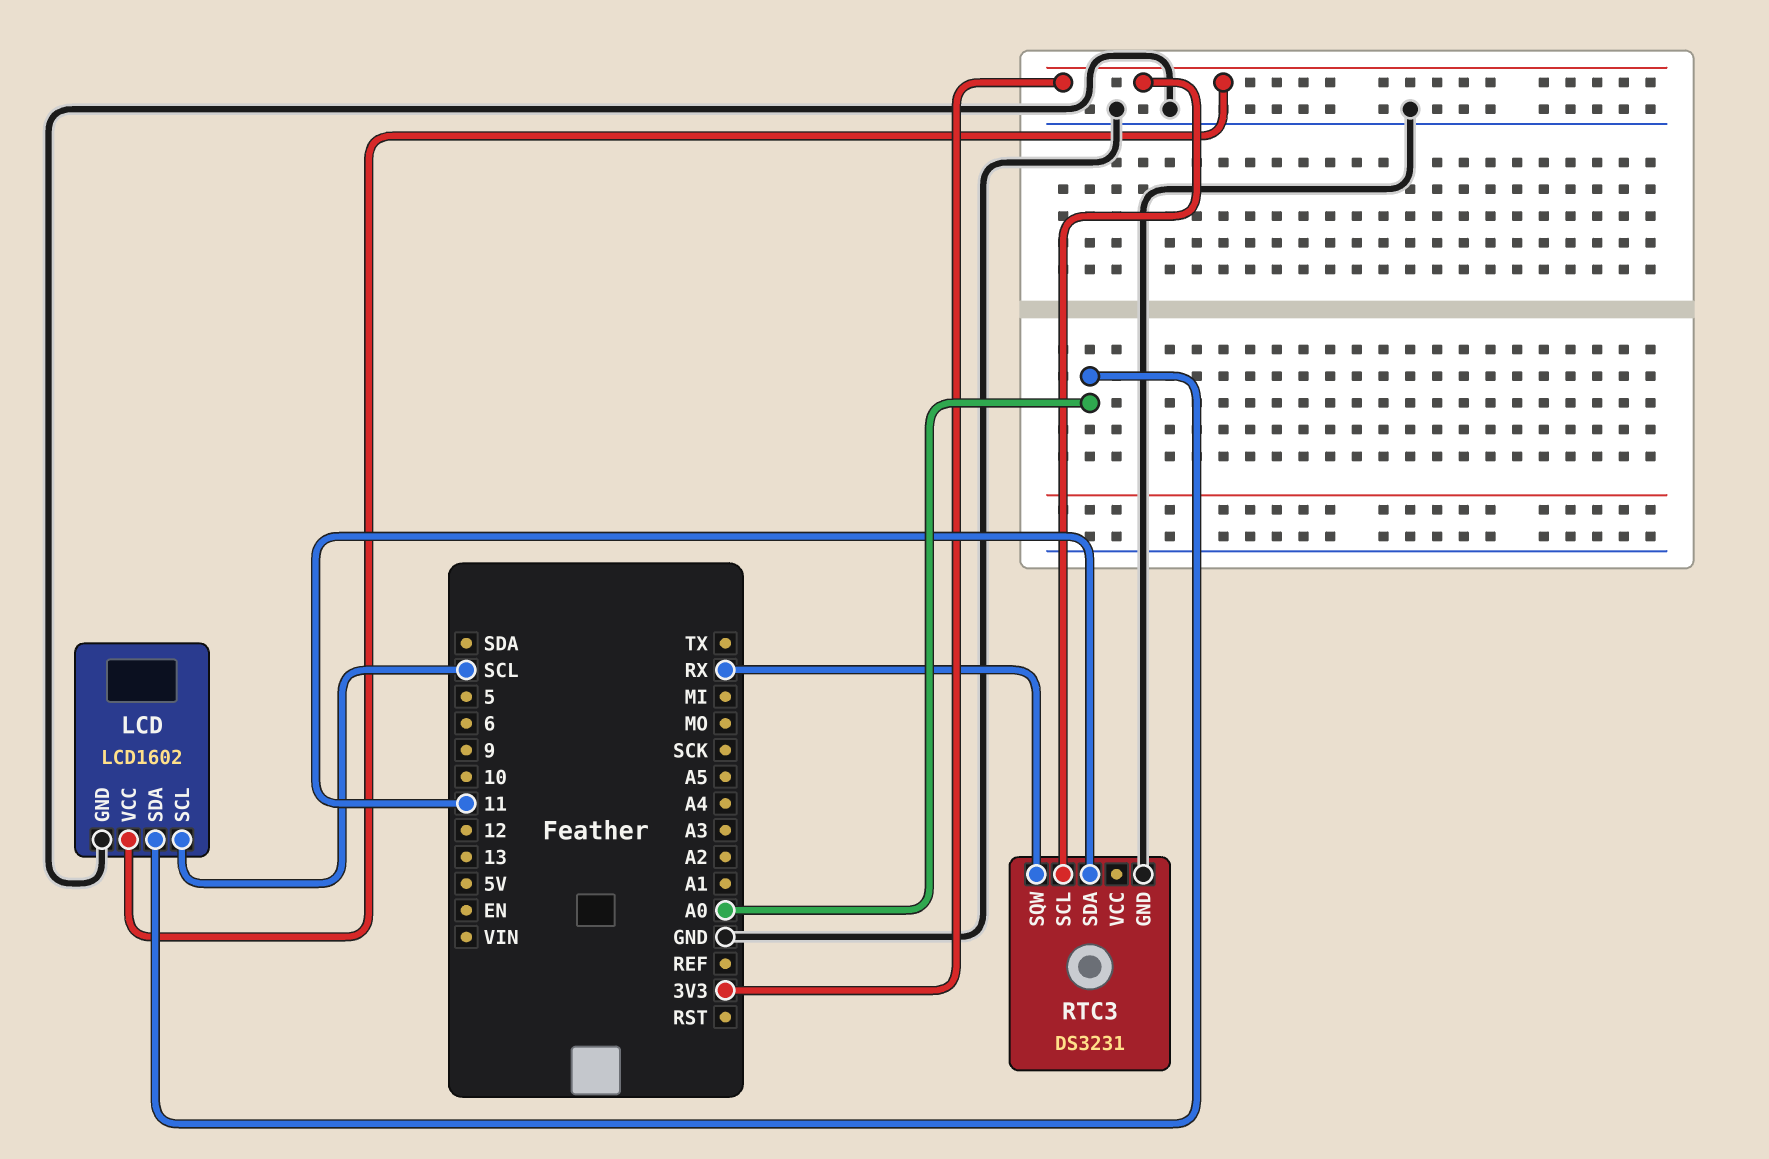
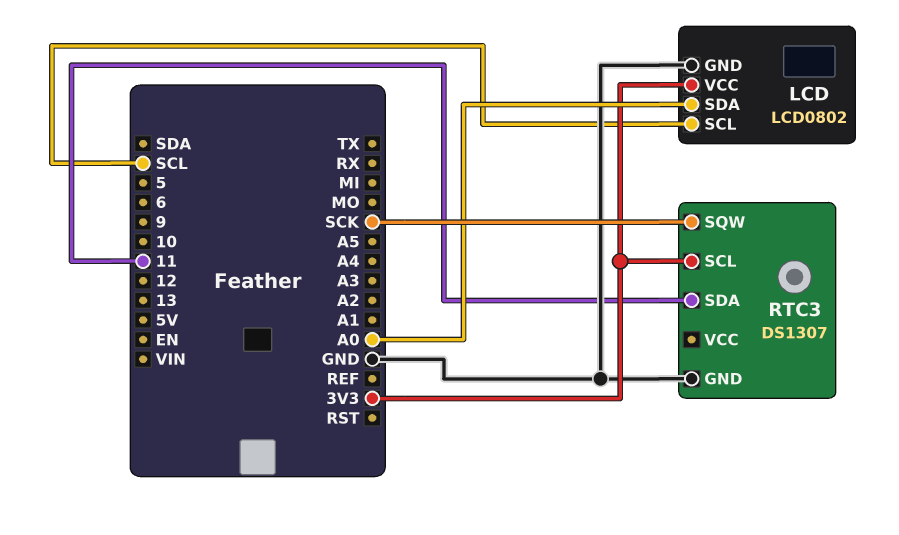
LCD: LCD1602 -> LCD0802
RTC3: DS3231 -> DS1307
RTC3 pin SQW: RX -> SCK

